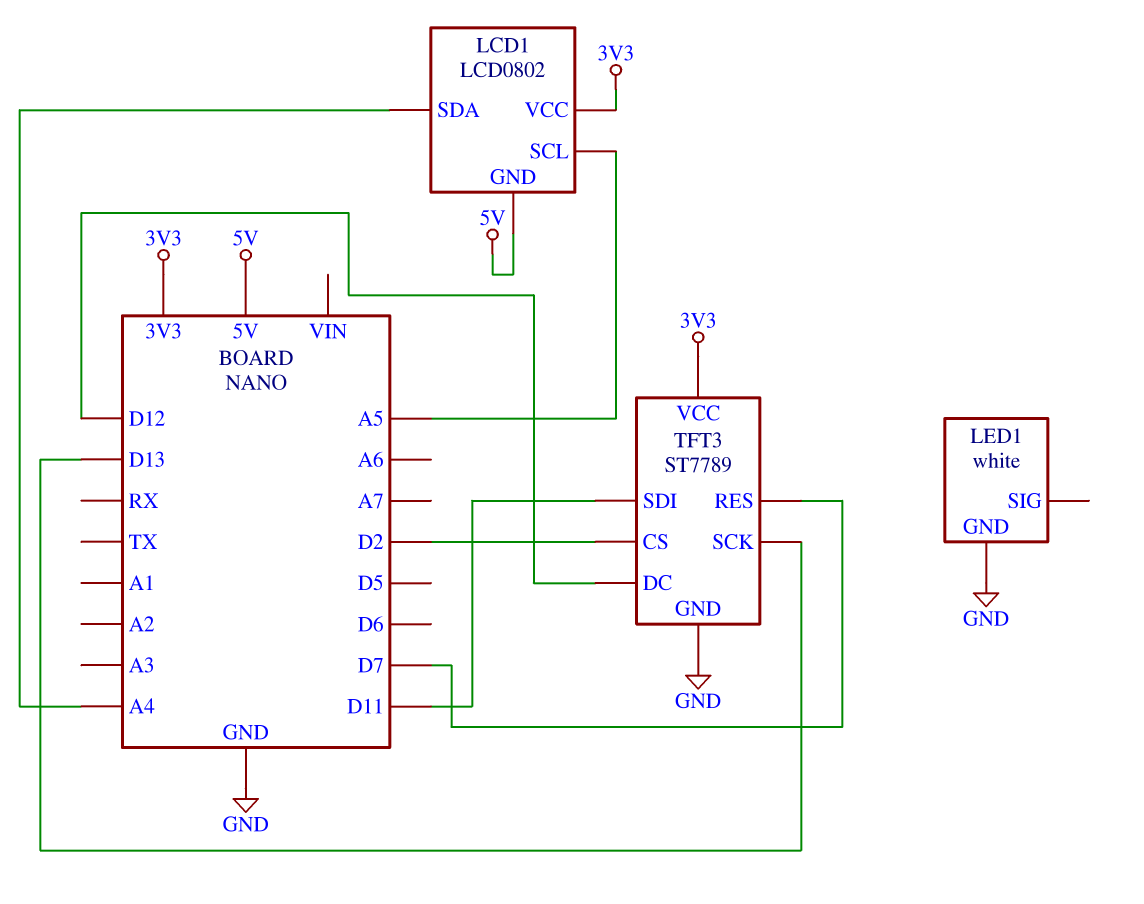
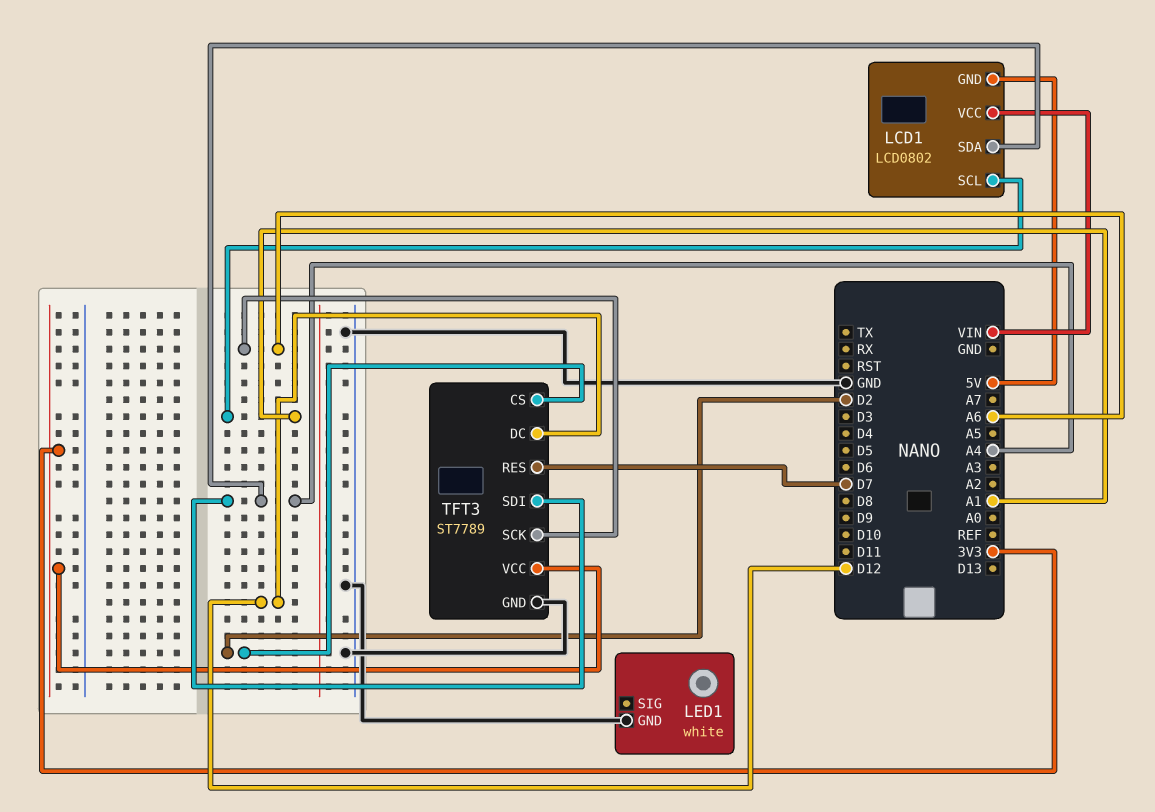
LCD1 pin SCL: A5 -> A1
LCD1 pin VCC: 3V3 -> VIN
TFT3 pin SCK: D13 -> A6
TFT3 pin SDI: D11 -> A4

